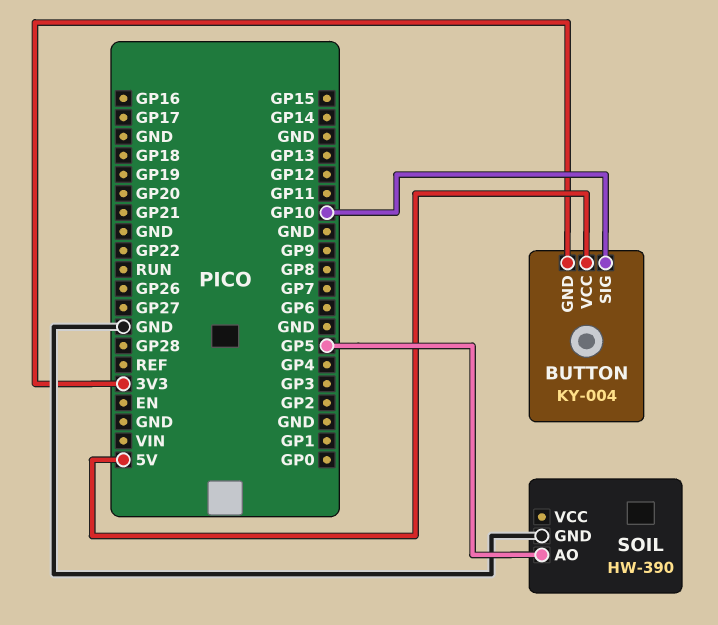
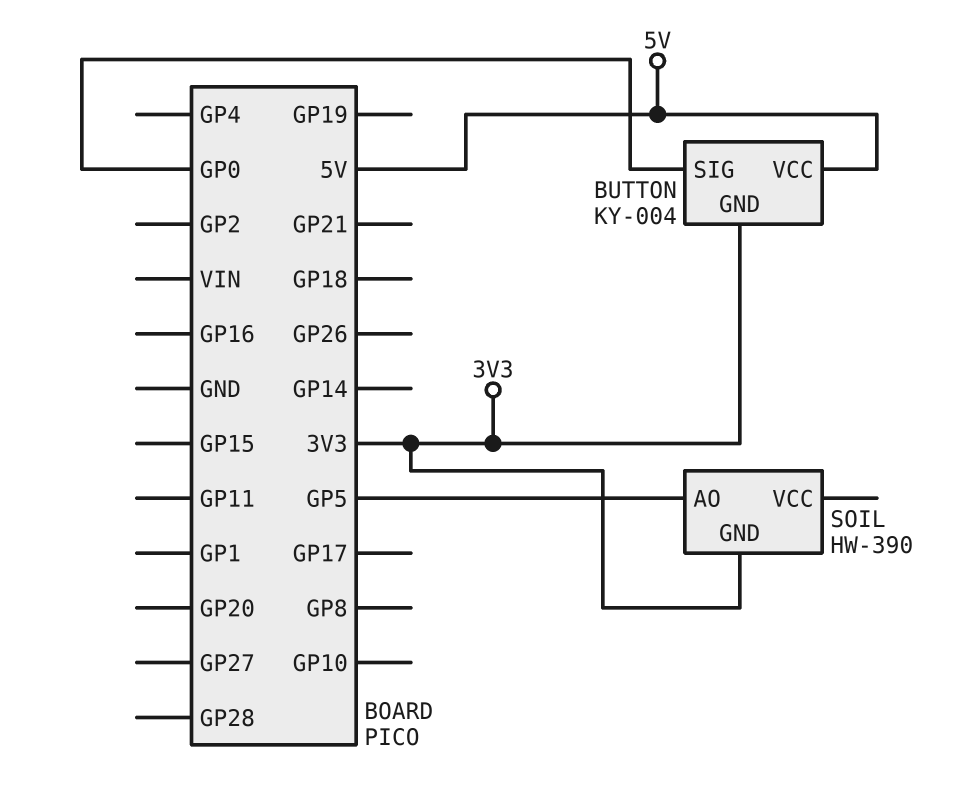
BUTTON pin SIG: GP10 -> GP0
SOIL pin GND: GND -> 3V3

